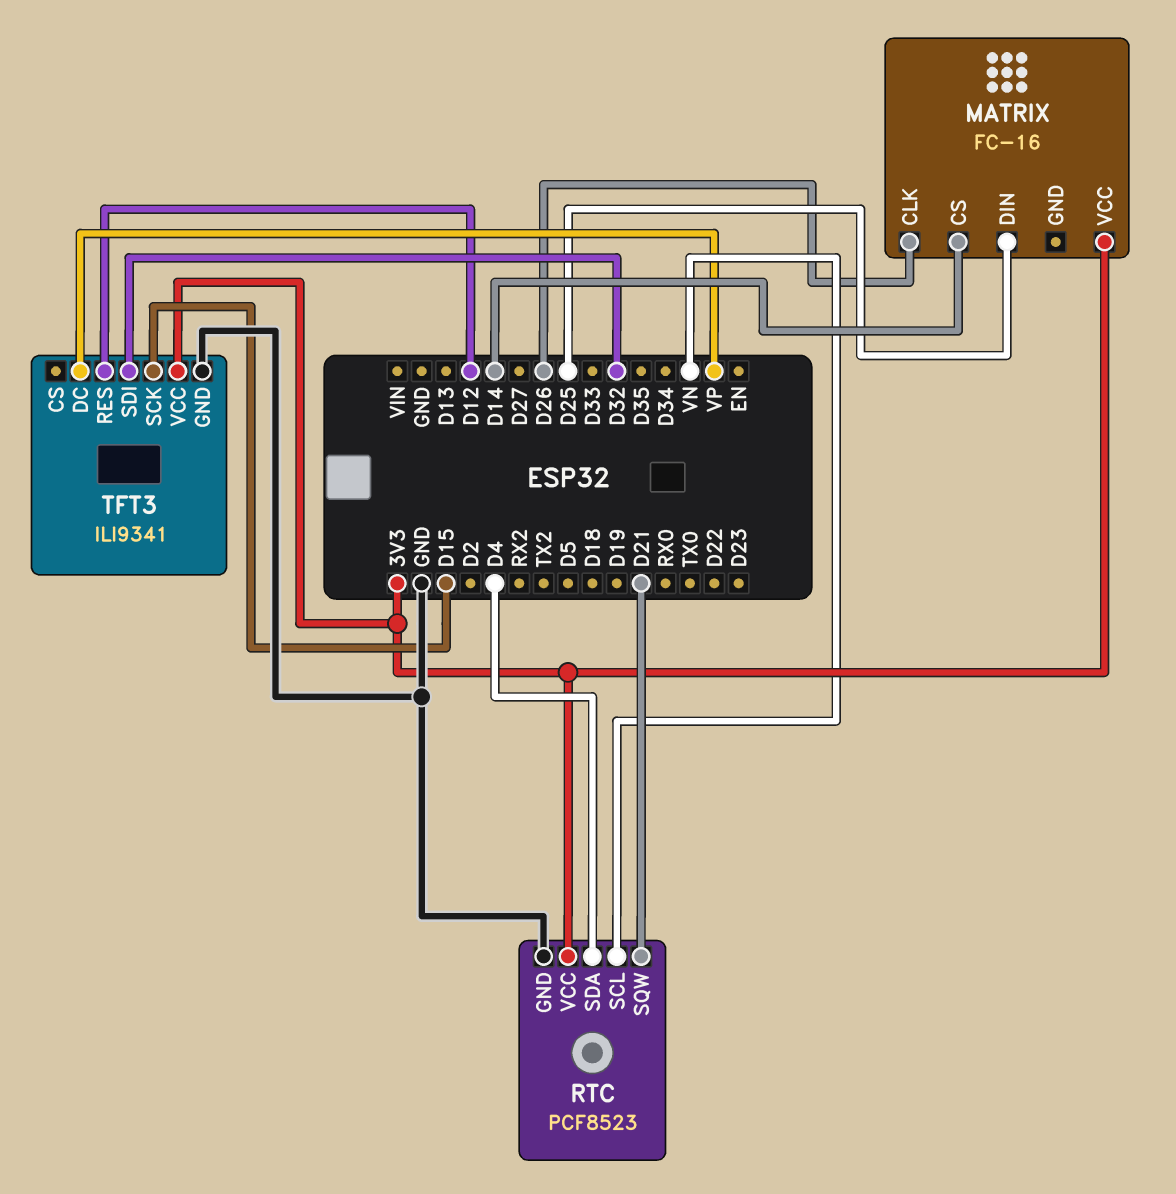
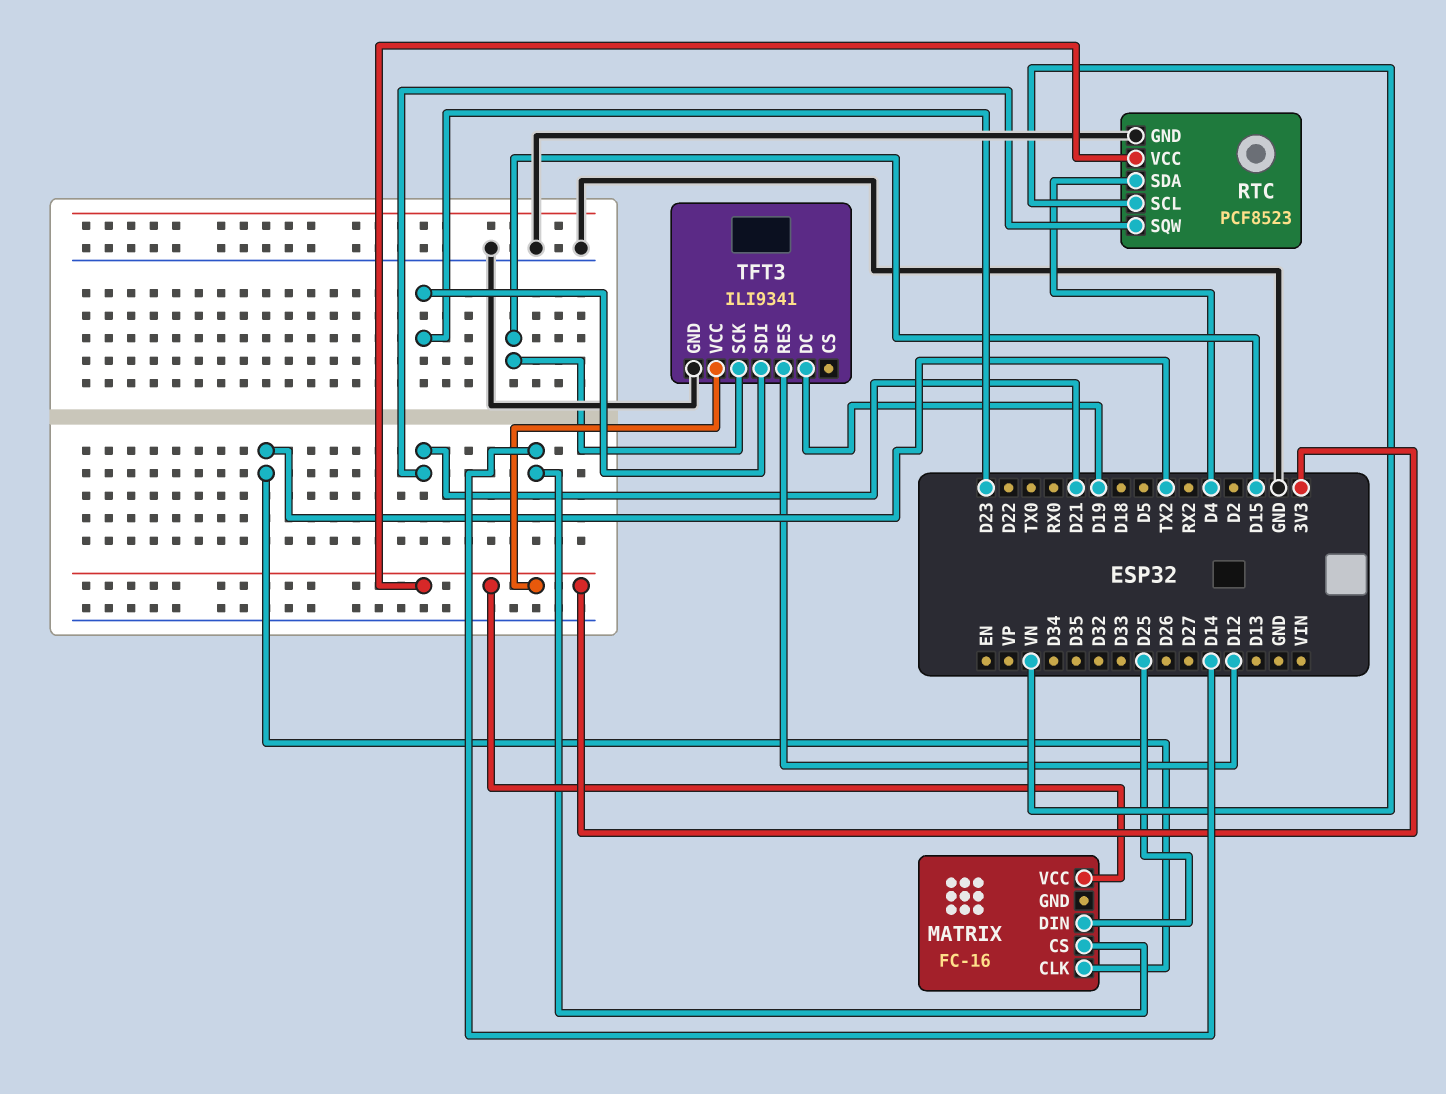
MATRIX pin CLK: D26 -> TX2
TFT3 pin DC: VP -> D19
TFT3 pin SDI: D32 -> D23

